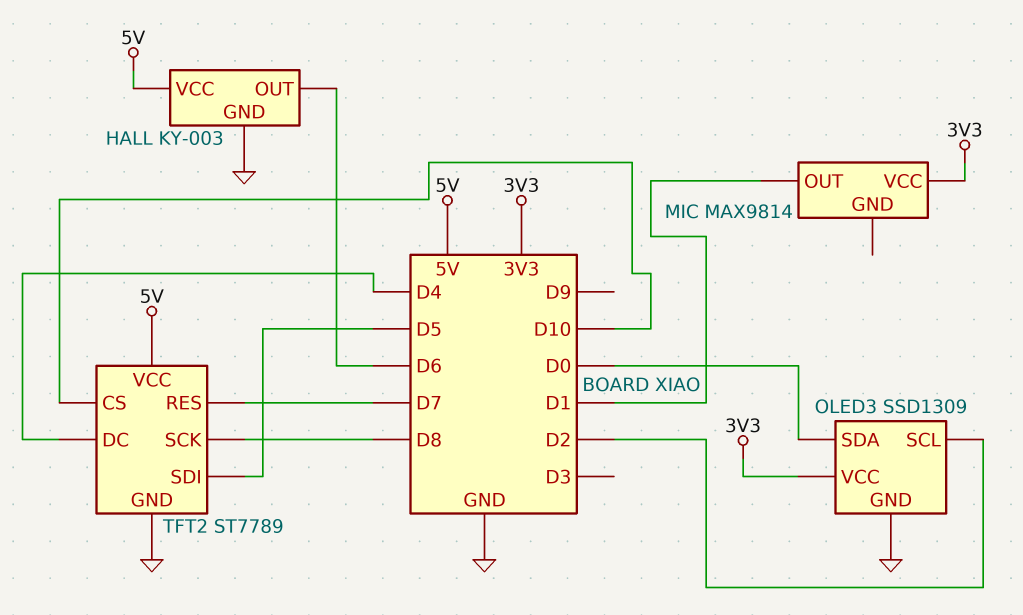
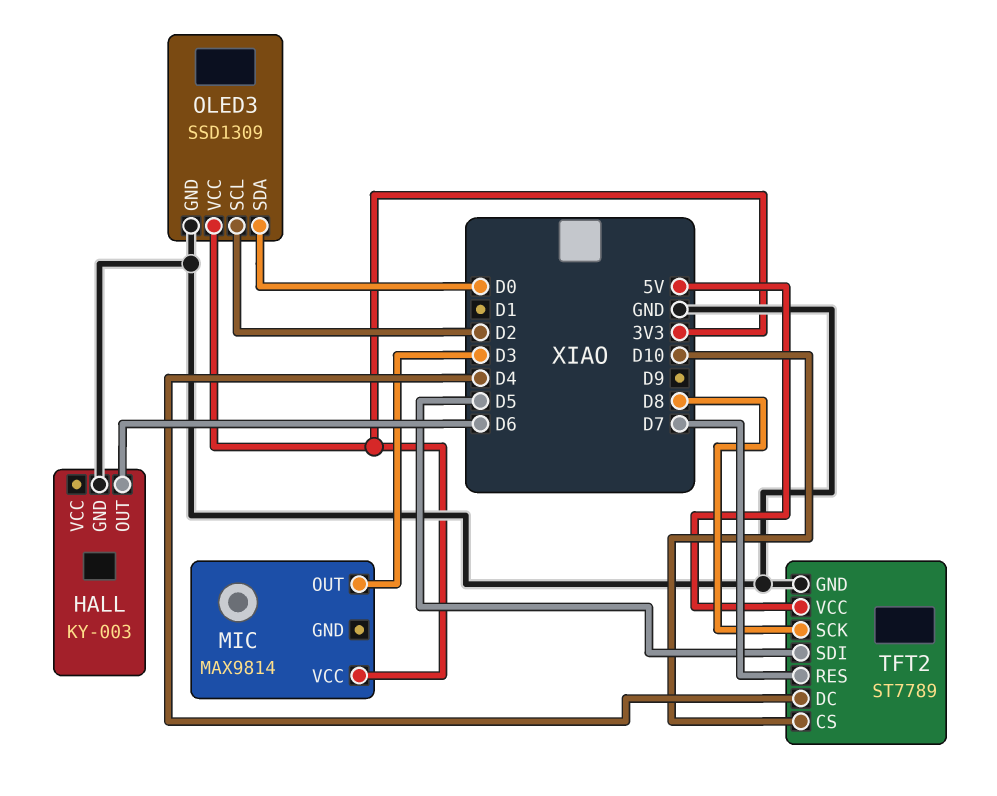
HALL pin VCC: 5V -> none
MIC pin OUT: D1 -> D3

